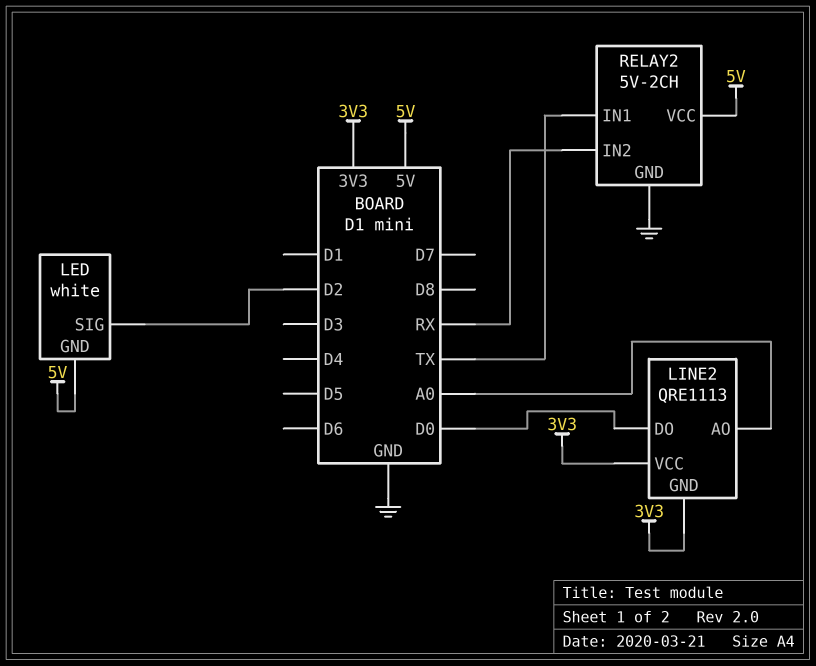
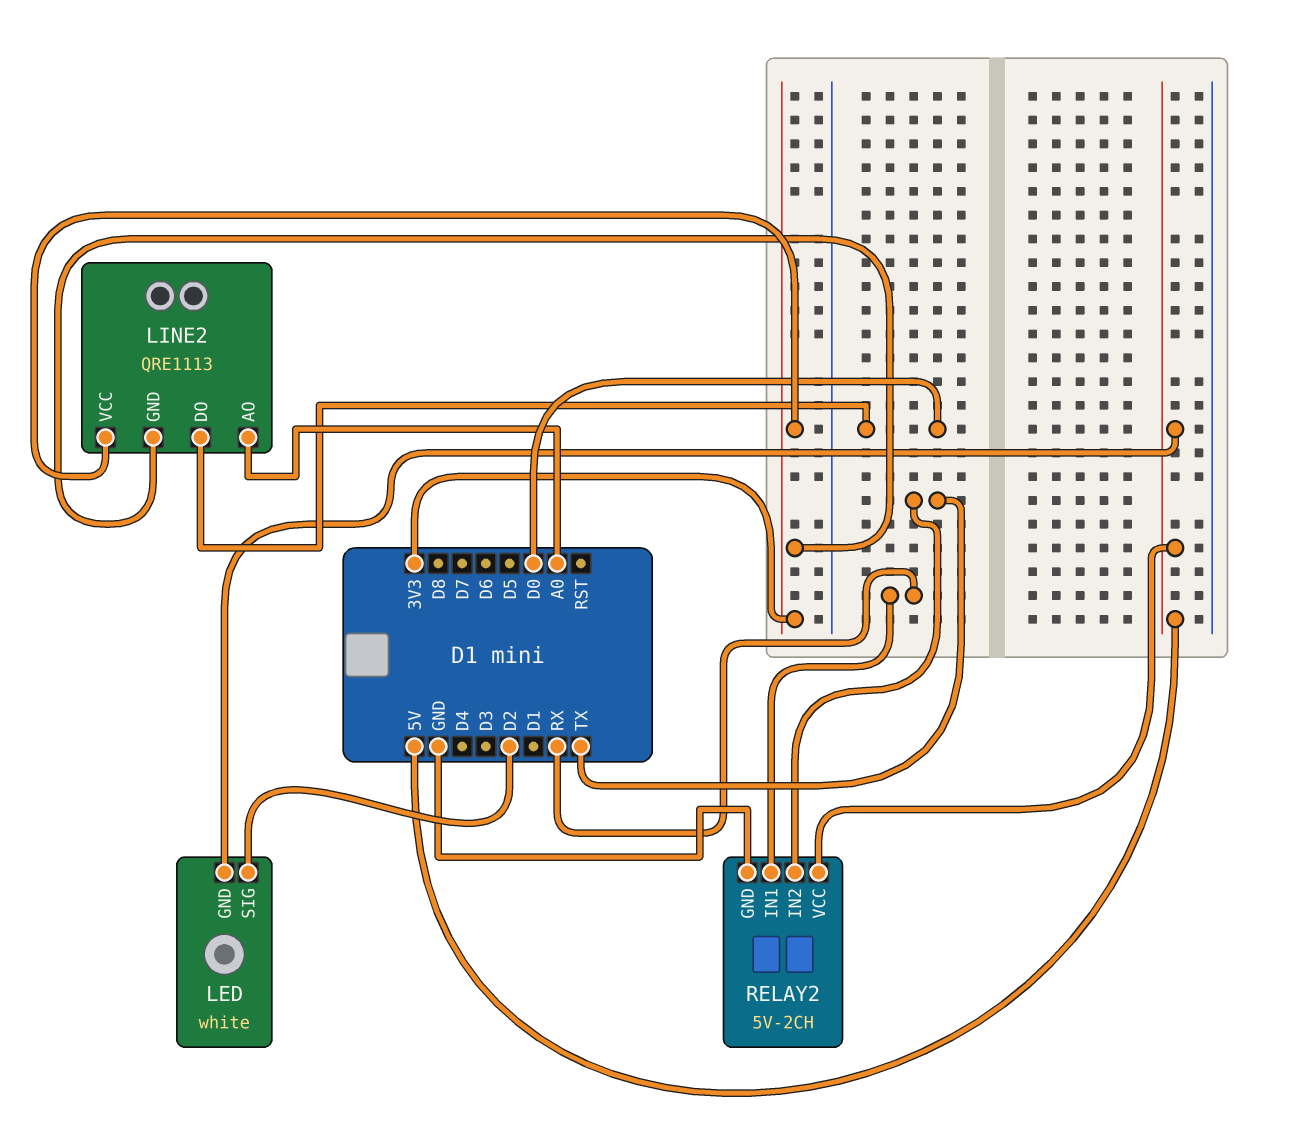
RELAY2 pin IN1: TX -> RX
RELAY2 pin IN2: RX -> TX

